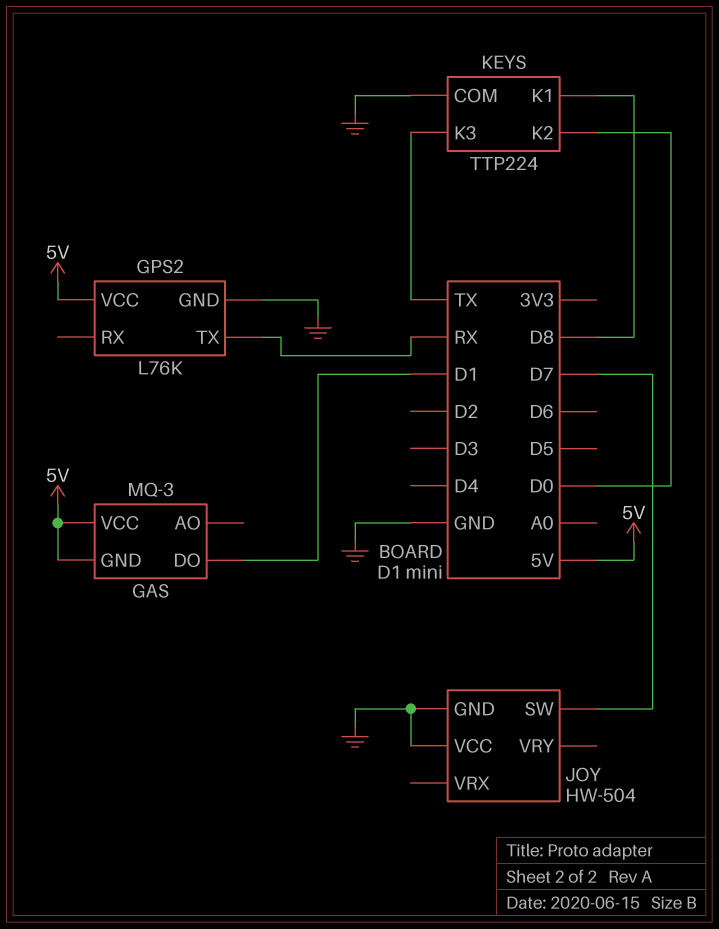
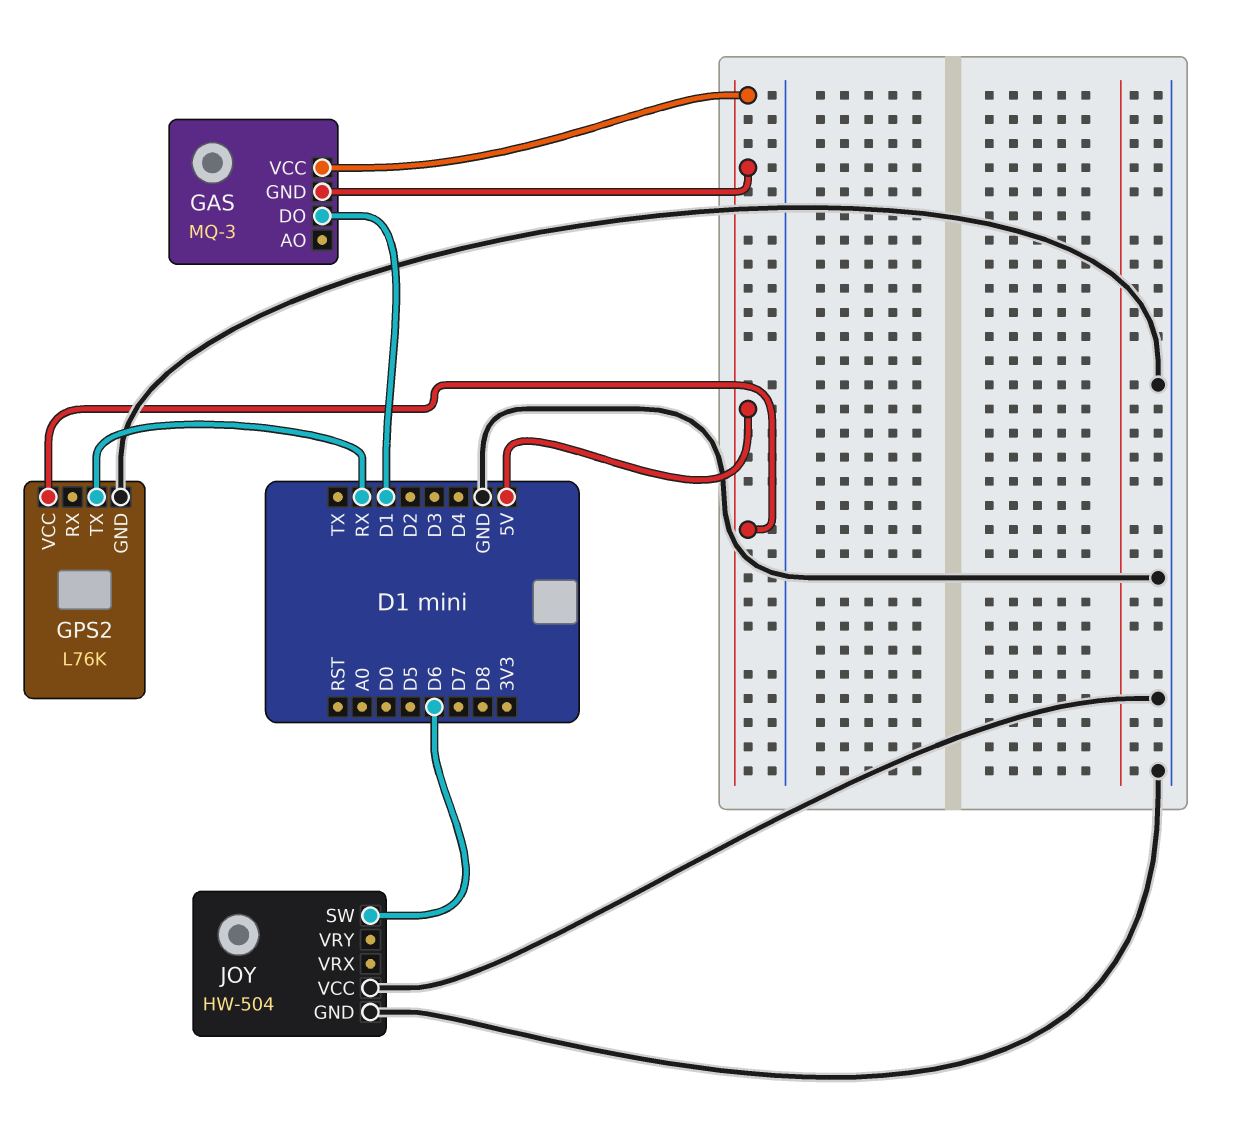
JOY pin SW: D7 -> D6
KEYS: TTP224 -> none
KEYS pin COM: GND -> none
KEYS pin K1: D8 -> none
KEYS pin K2: D0 -> none
KEYS pin K3: TX -> none

